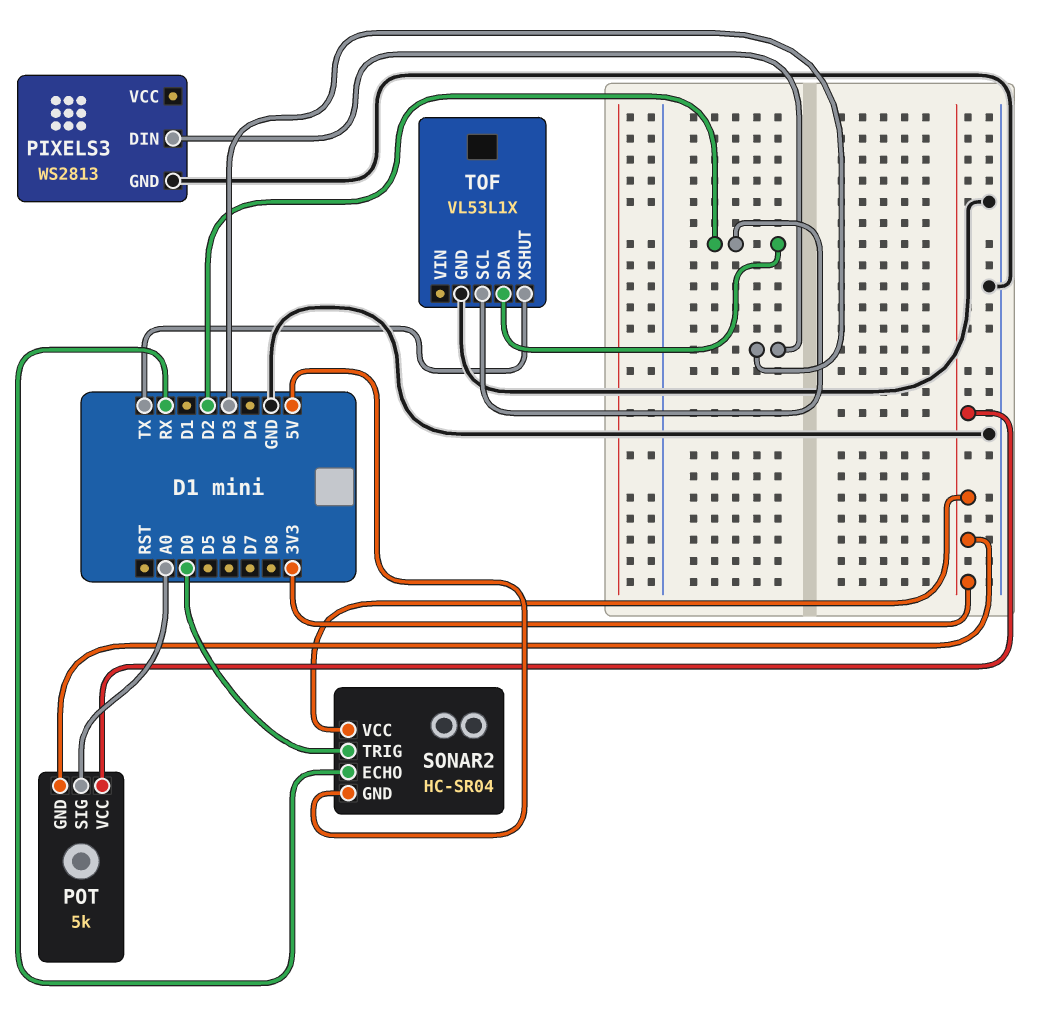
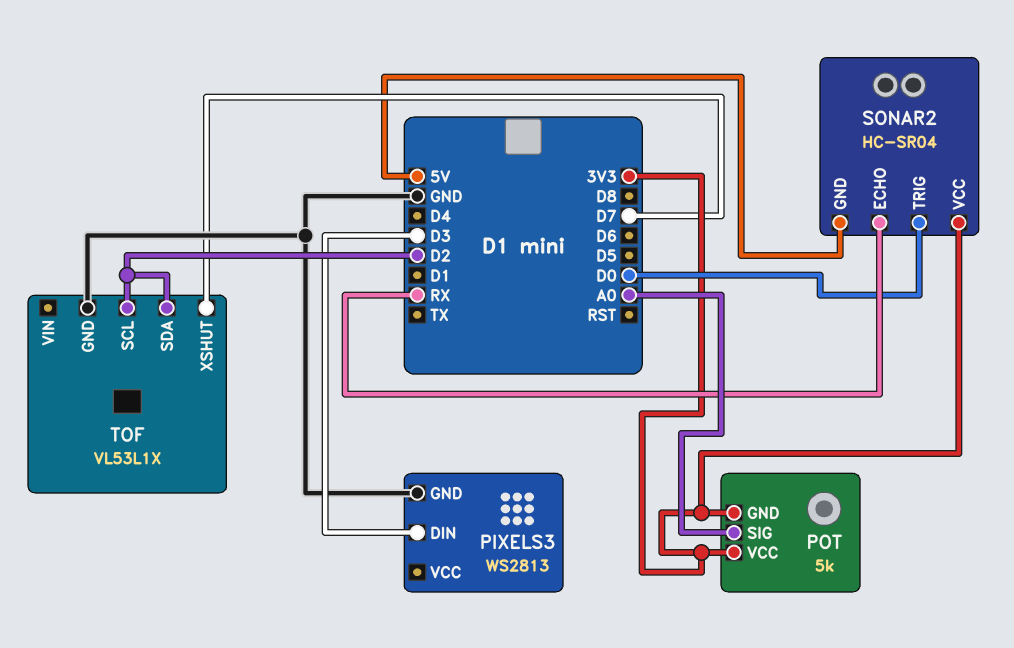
TOF pin XSHUT: TX -> D7

